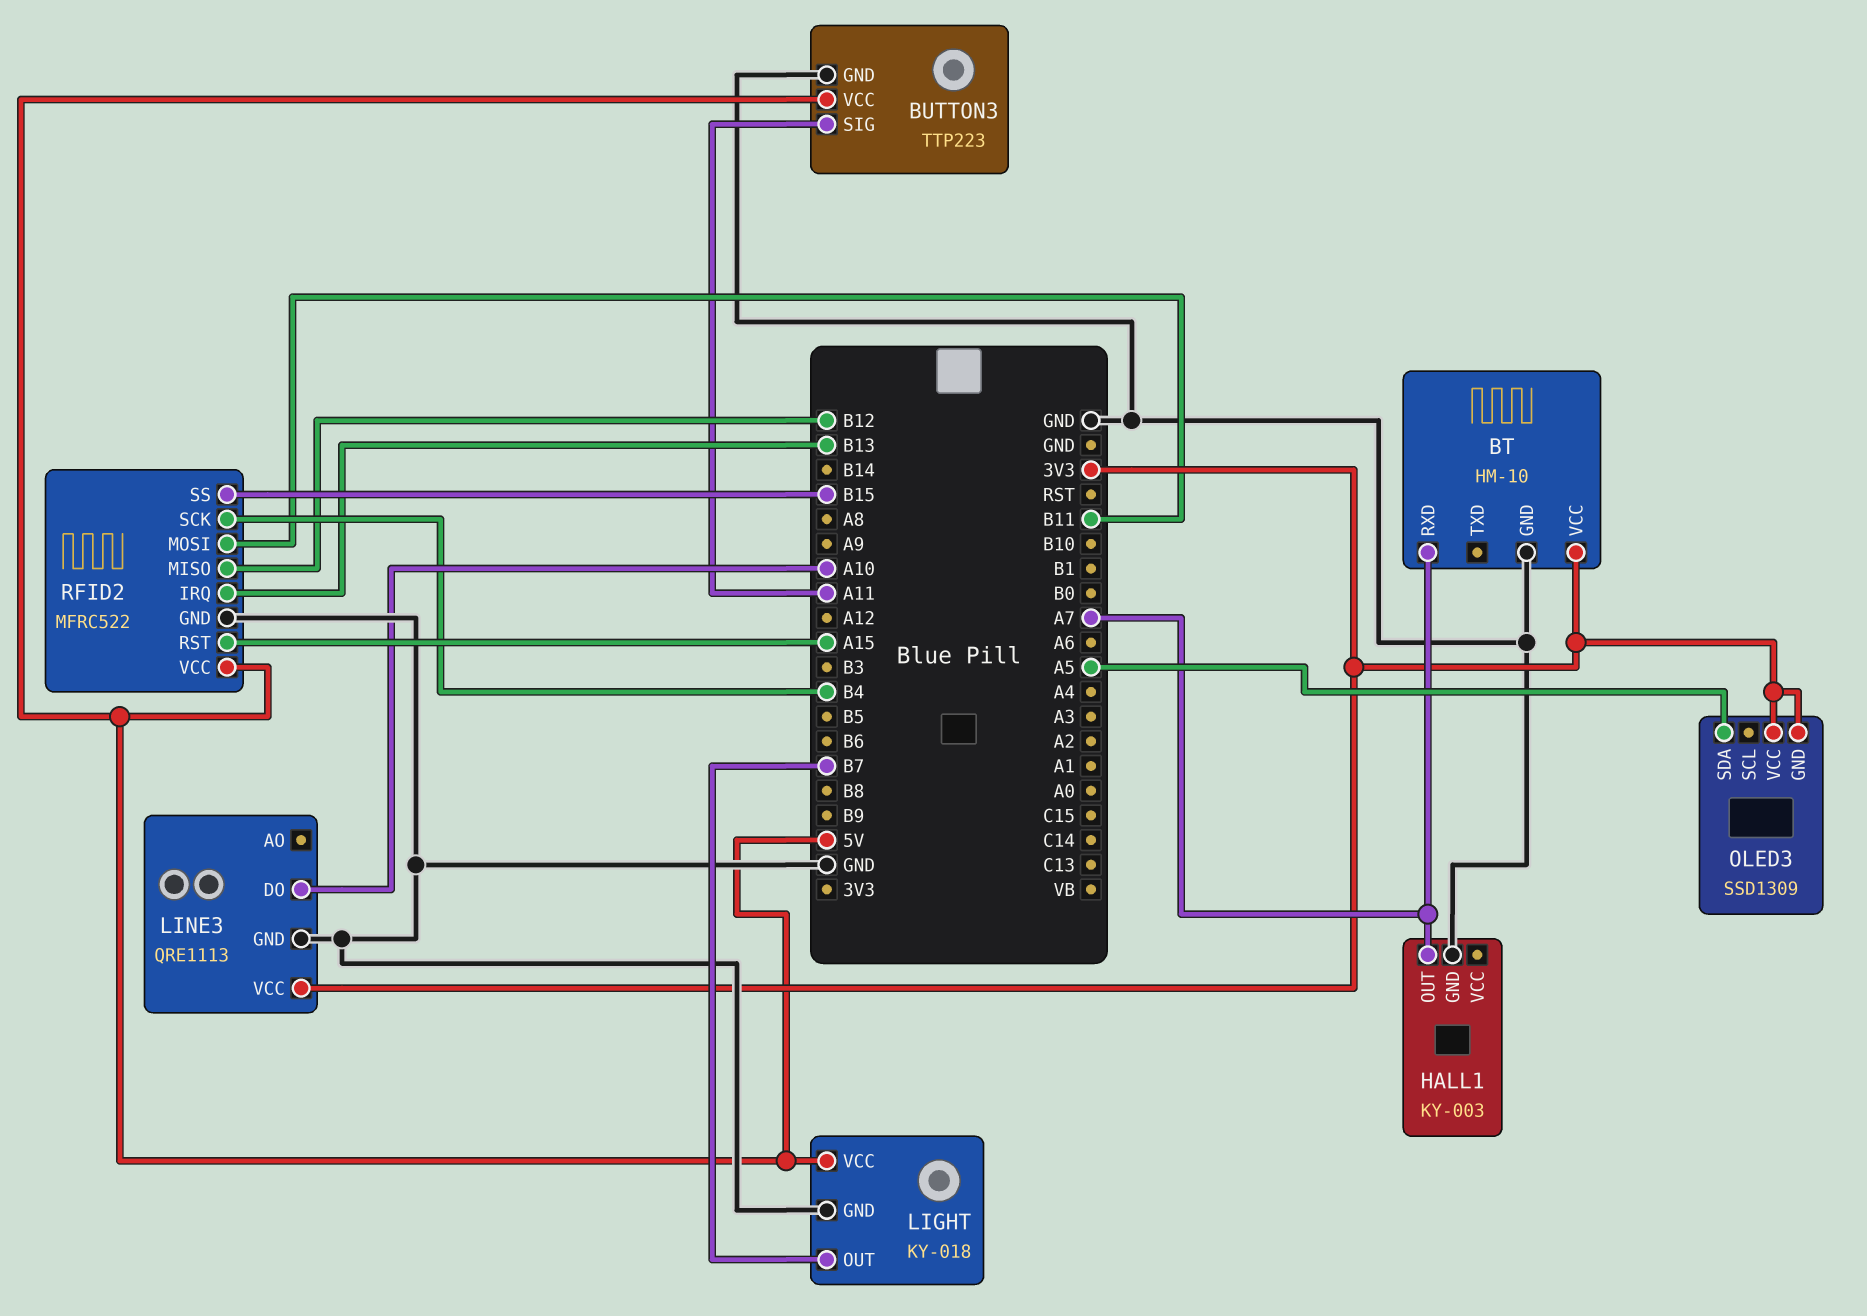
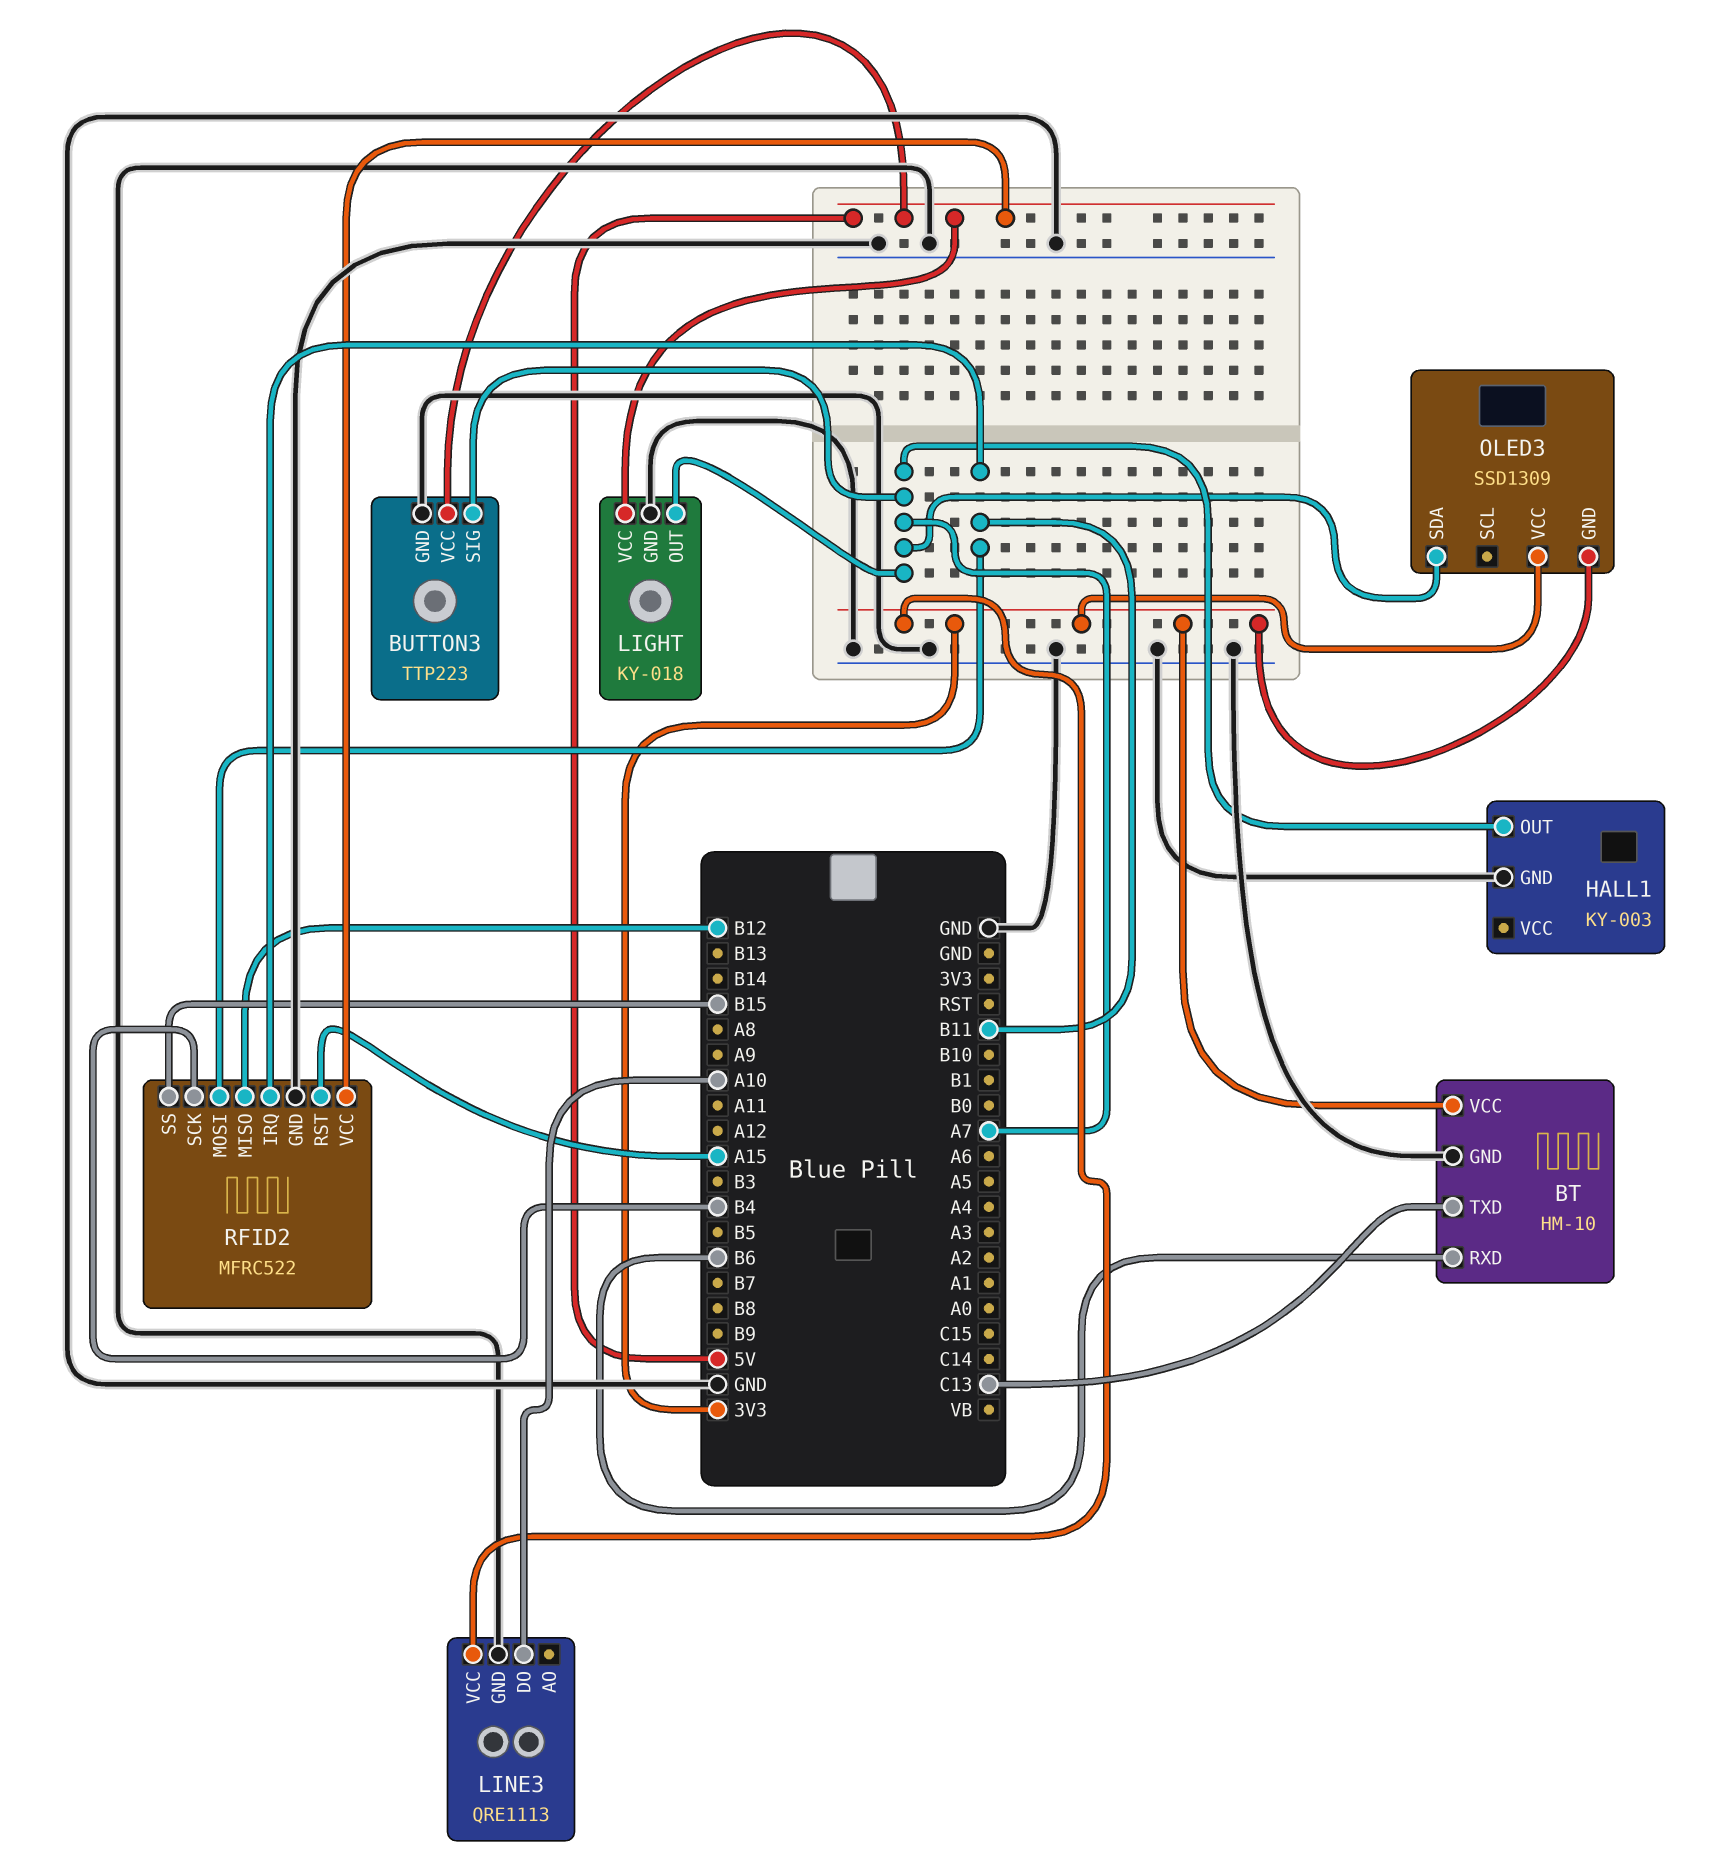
BT pin RXD: A7 -> B6
BT pin TXD: none -> C13
BUTTON3 pin SIG: A11 -> A7
LIGHT pin OUT: B7 -> A7
OLED3 pin SDA: A5 -> A7
RFID2 pin IRQ: B13 -> B11

